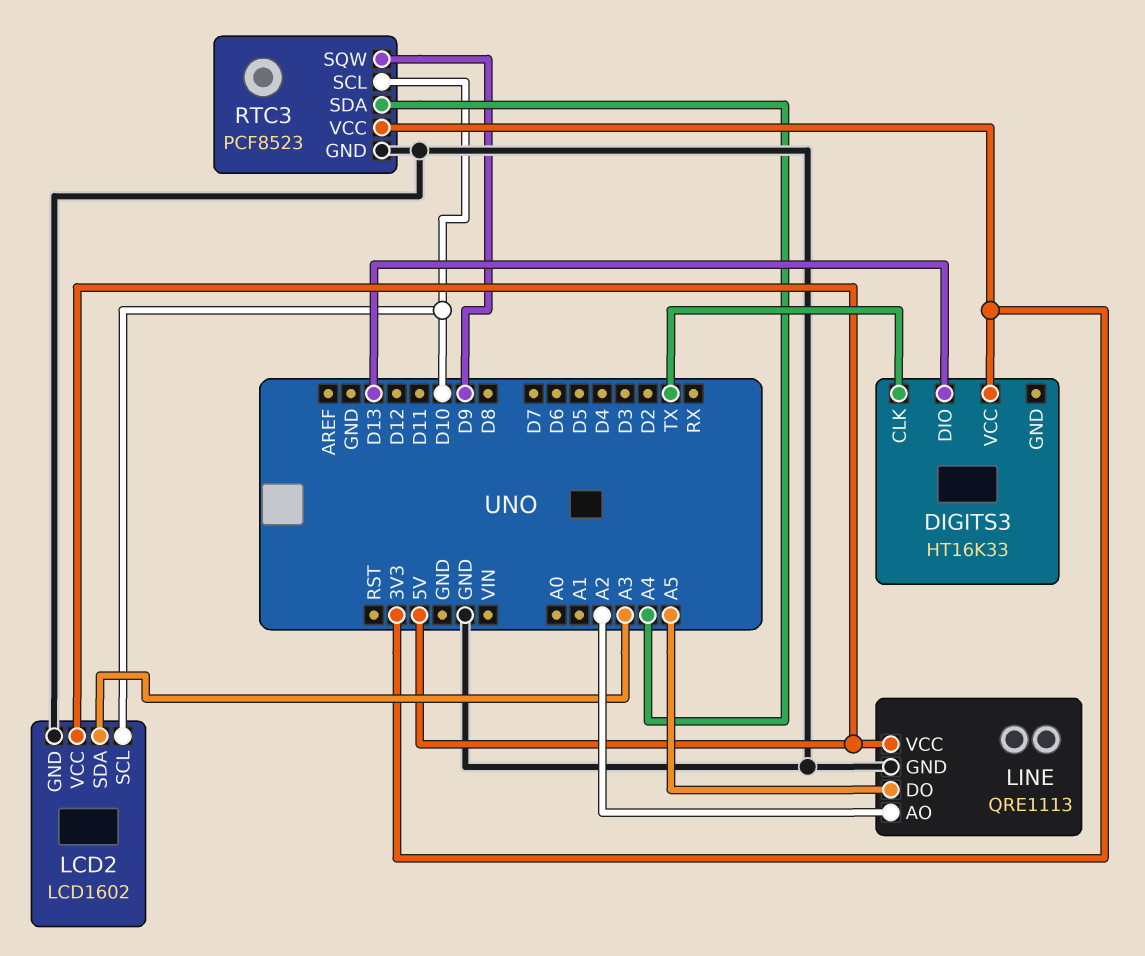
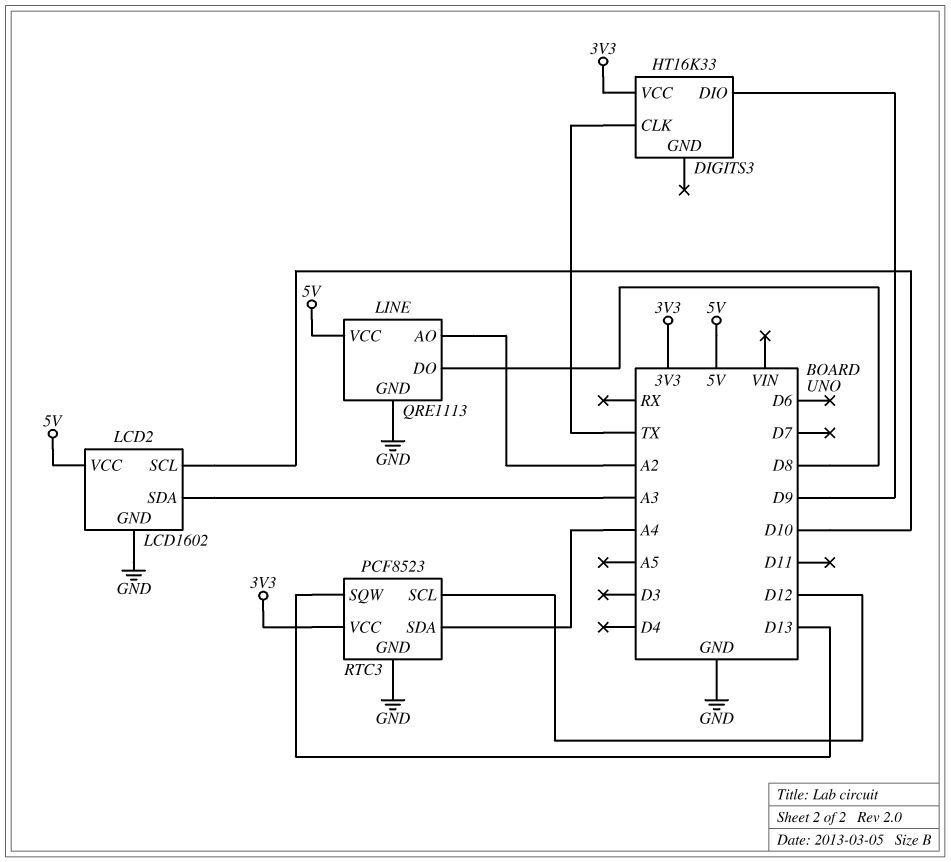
DIGITS3 pin DIO: D13 -> D9
LINE pin DO: A5 -> D8
RTC3 pin SCL: D10 -> D12
RTC3 pin SQW: D9 -> D13

